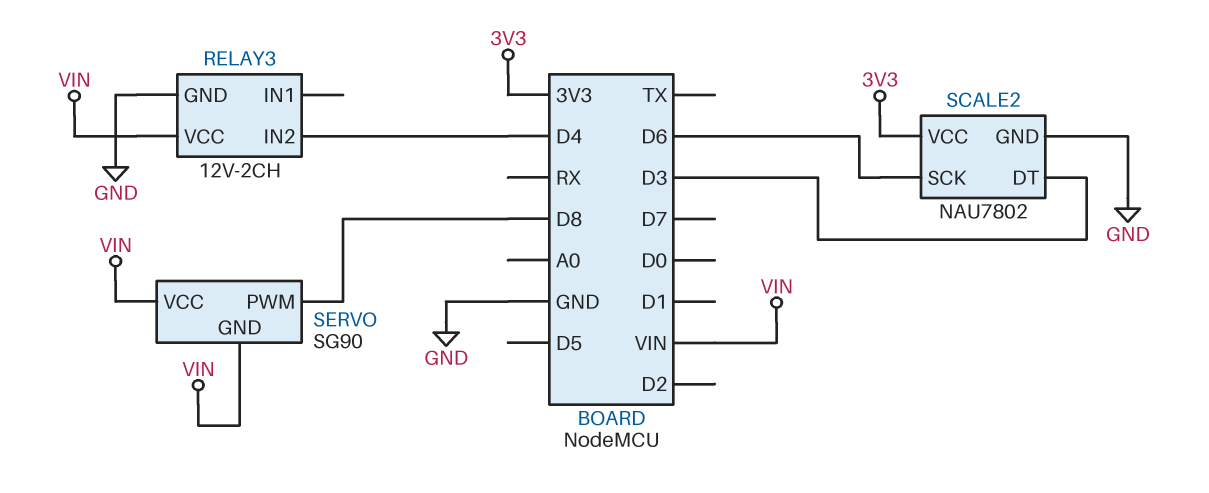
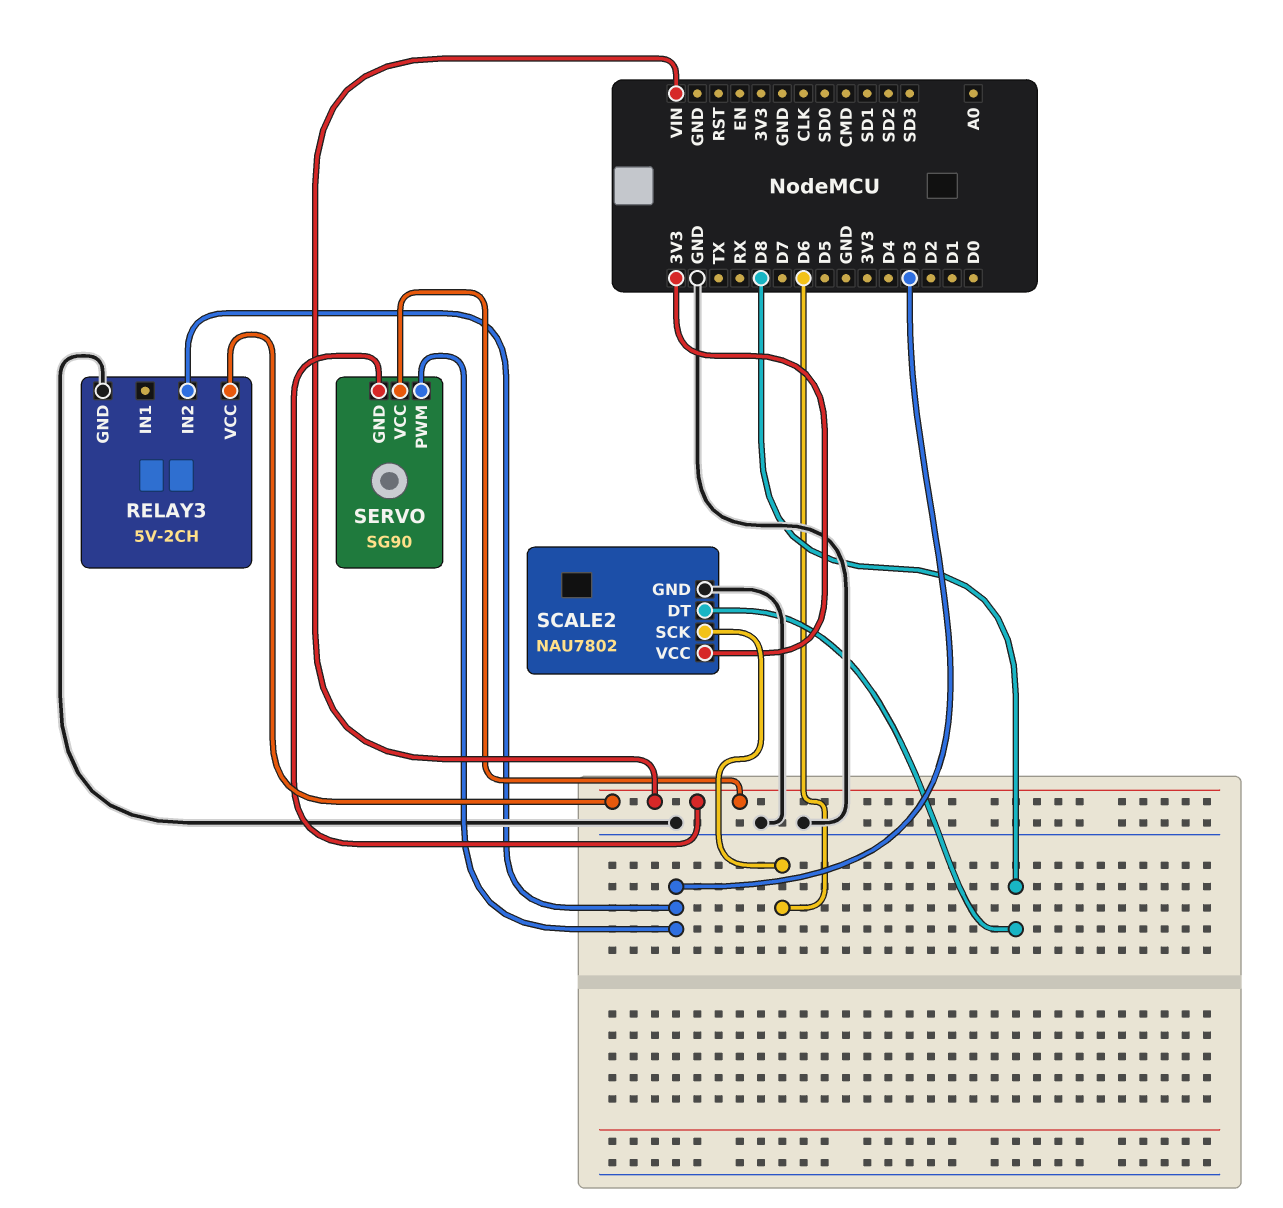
RELAY3: 12V-2CH -> 5V-2CH
RELAY3 pin IN2: D4 -> D3
SCALE2 pin DT: D3 -> D8
SERVO pin PWM: D8 -> D3

